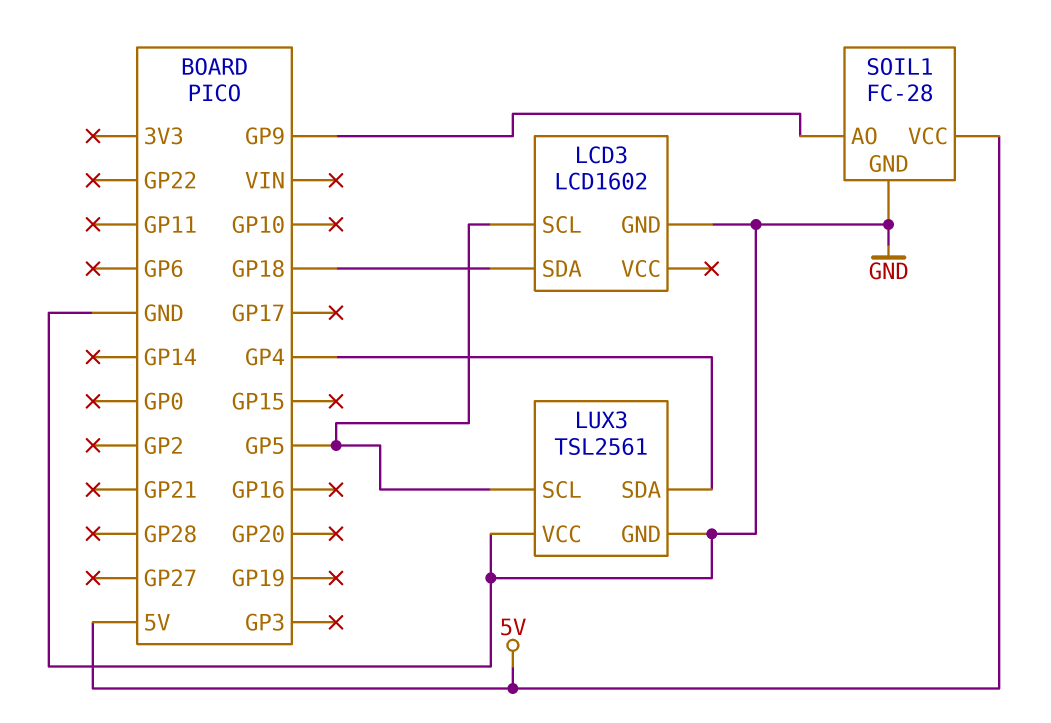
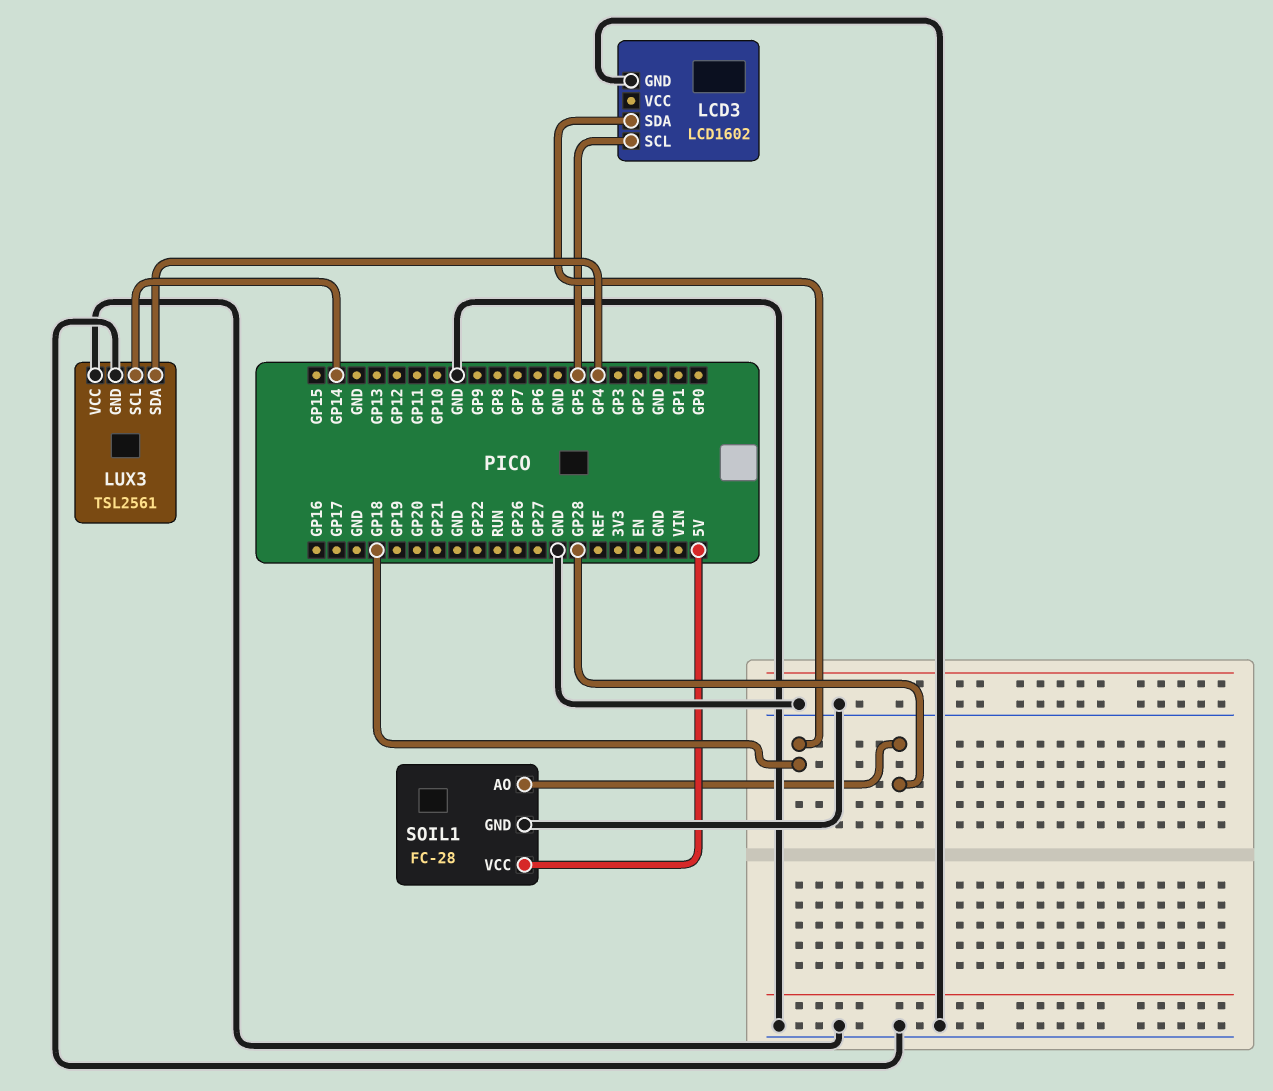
LUX3 pin SCL: GP5 -> GP14
SOIL1 pin AO: GP9 -> GP28

